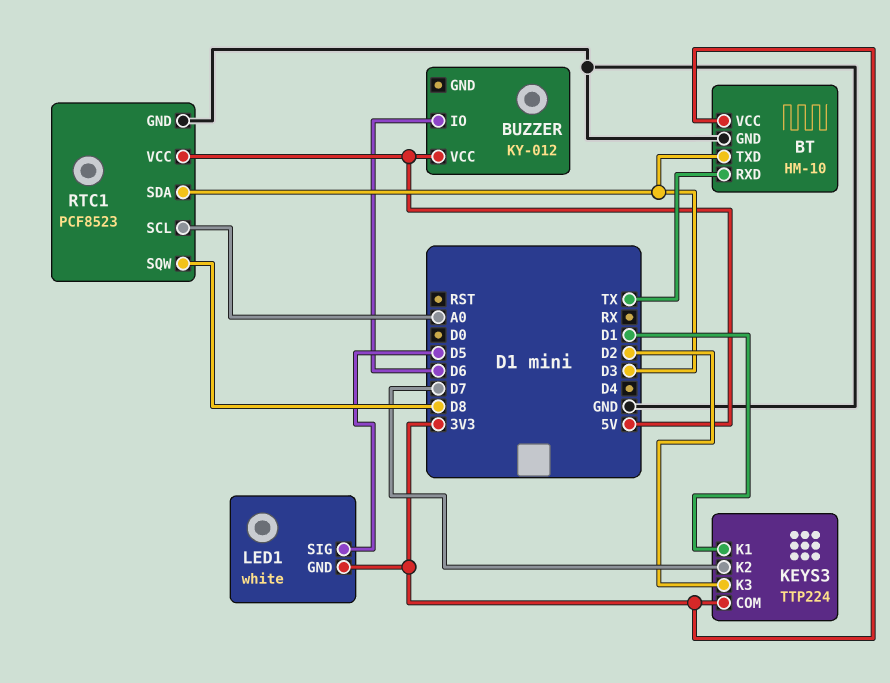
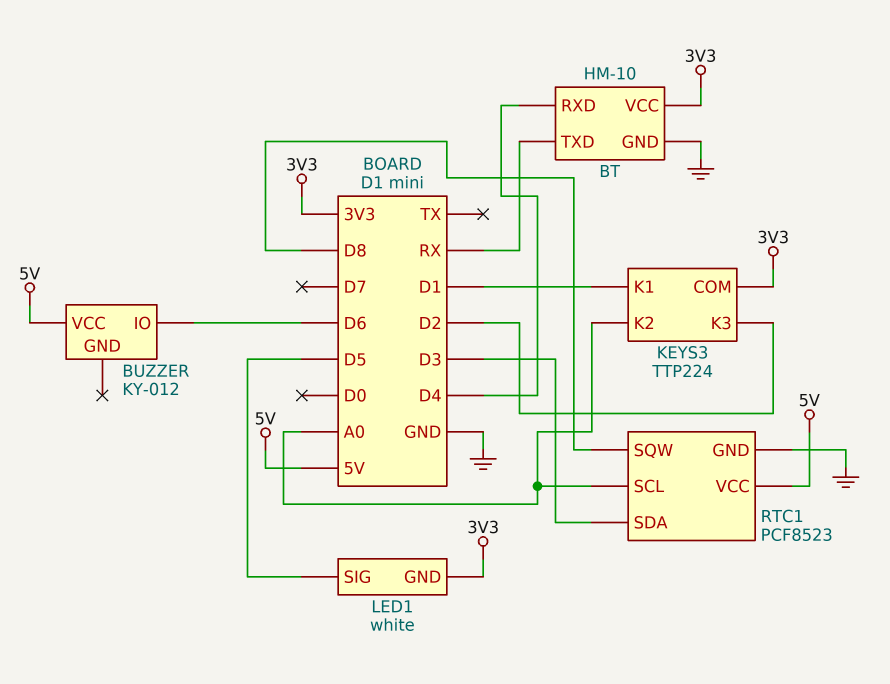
BT pin RXD: TX -> D4
BT pin TXD: D3 -> RX
KEYS3 pin K2: D7 -> A0

